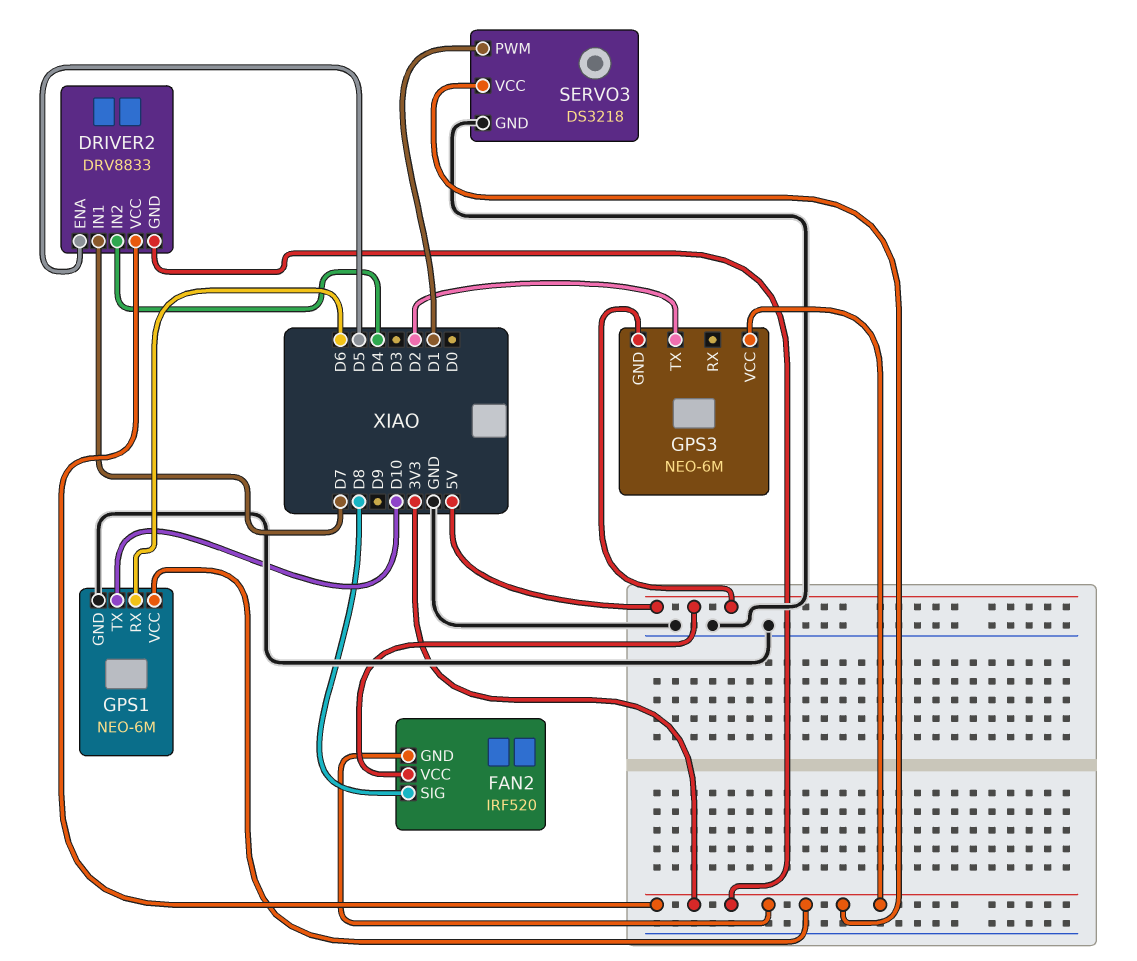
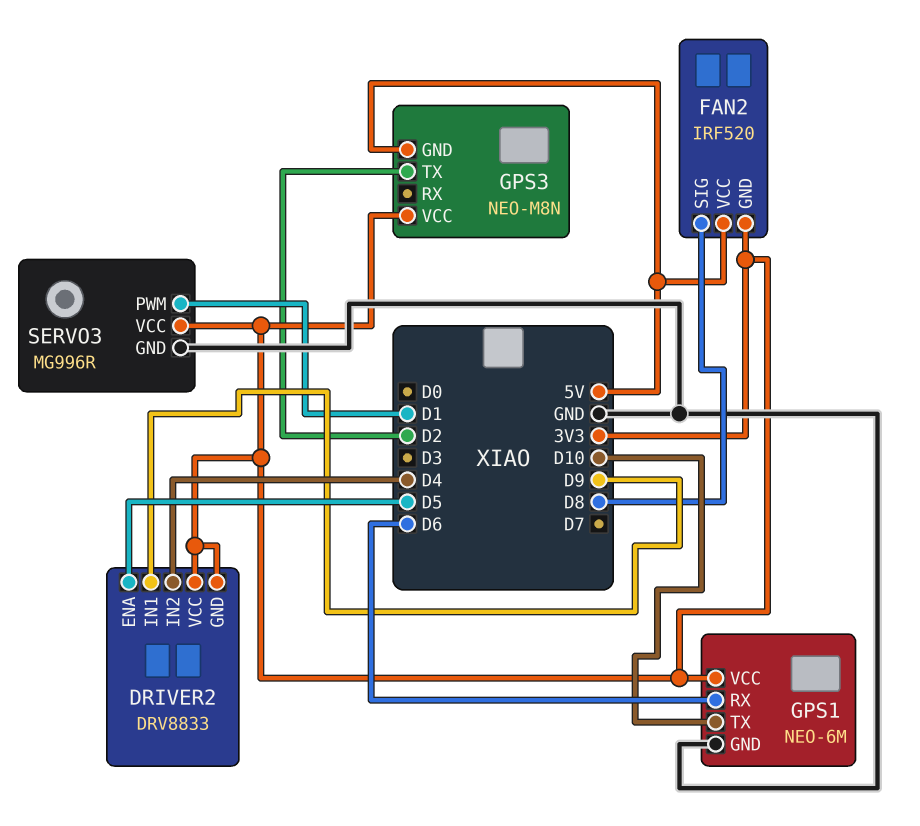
DRIVER2 pin IN1: D7 -> D9
GPS3: NEO-6M -> NEO-M8N
SERVO3: DS3218 -> MG996R

